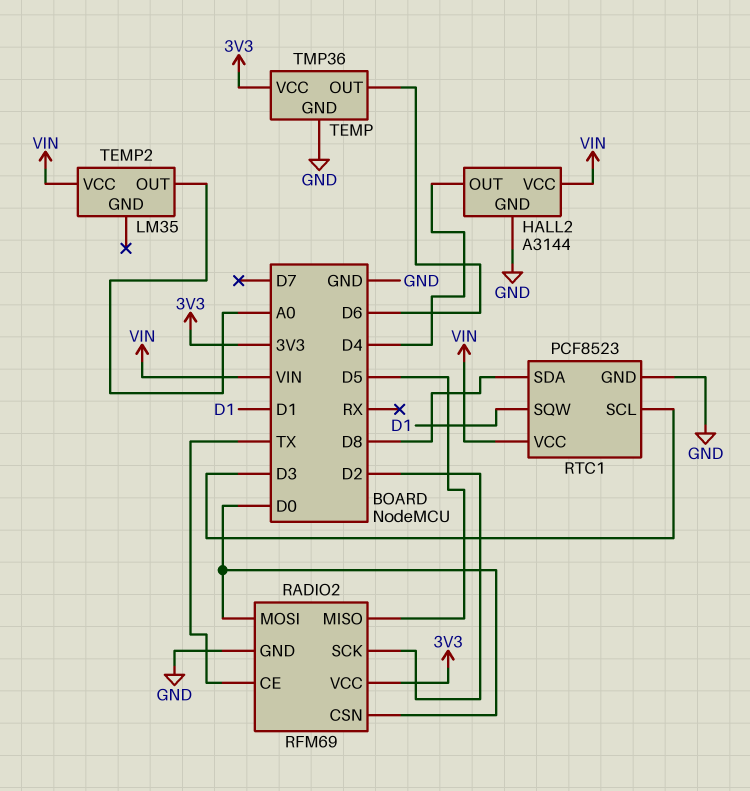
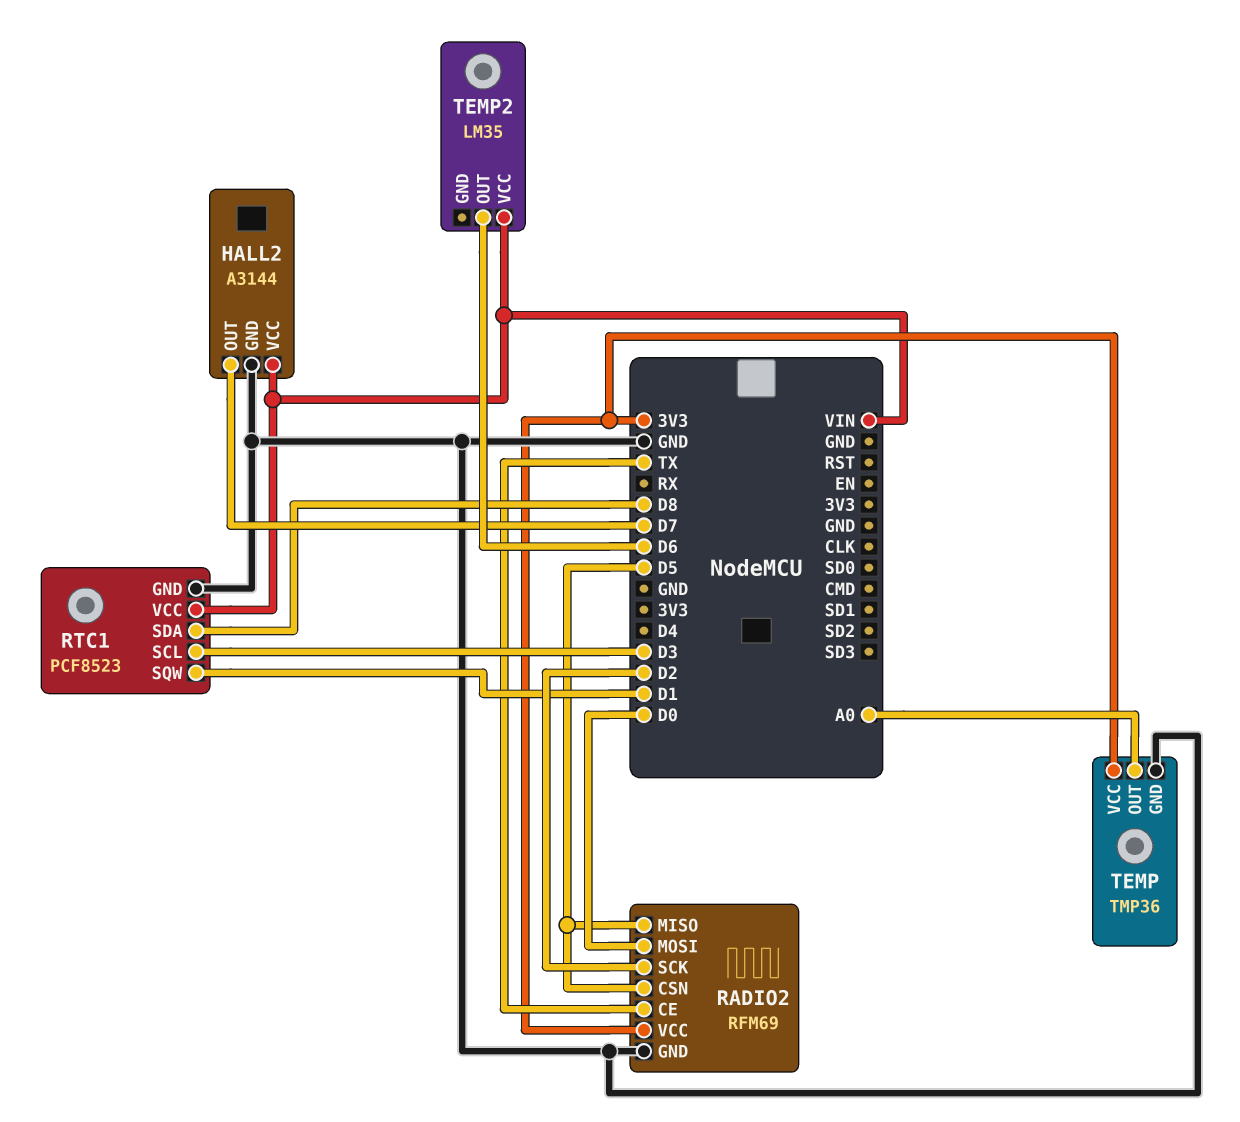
HALL2 pin OUT: D4 -> D7
RADIO2 pin CSN: D0 -> D5
TEMP pin OUT: D6 -> A0
TEMP2 pin OUT: A0 -> D6

